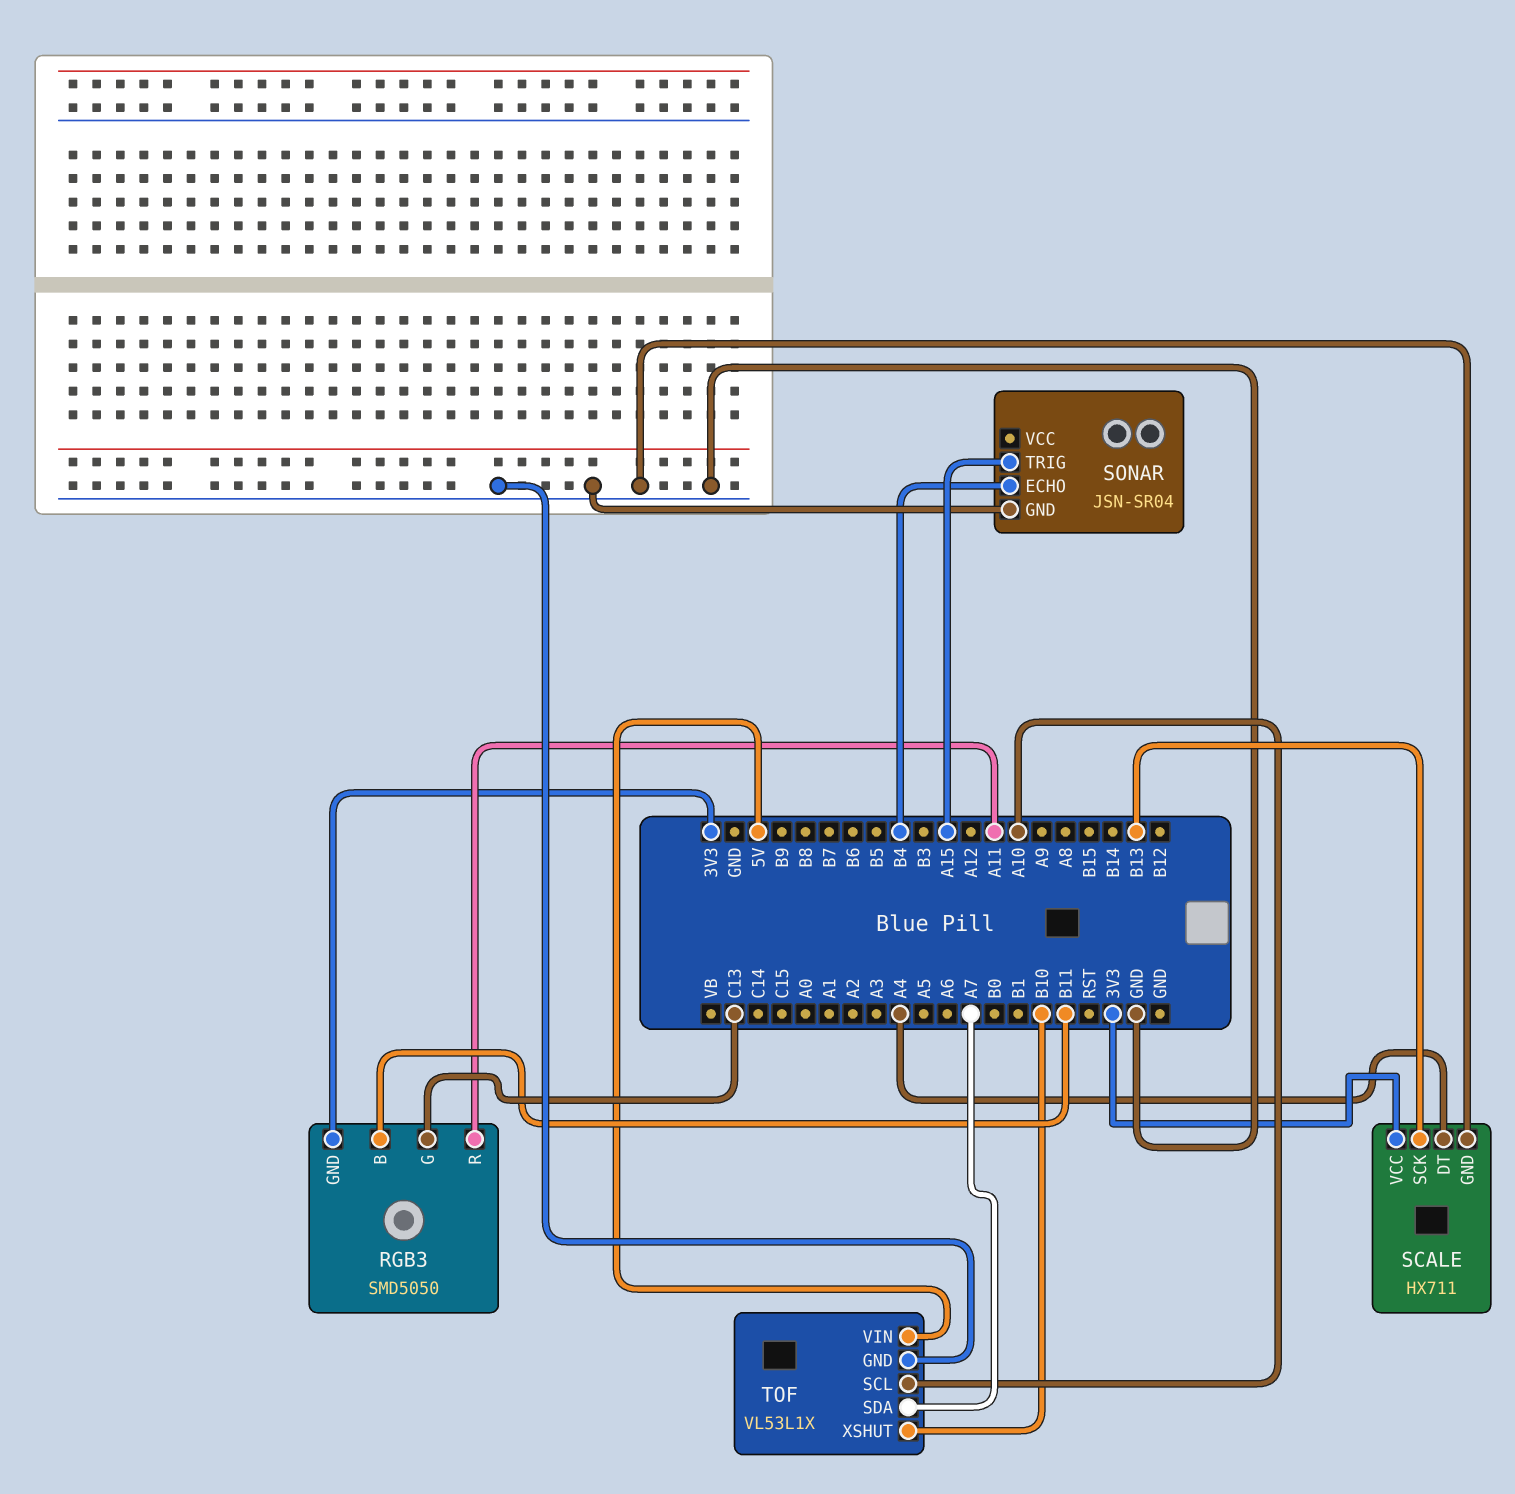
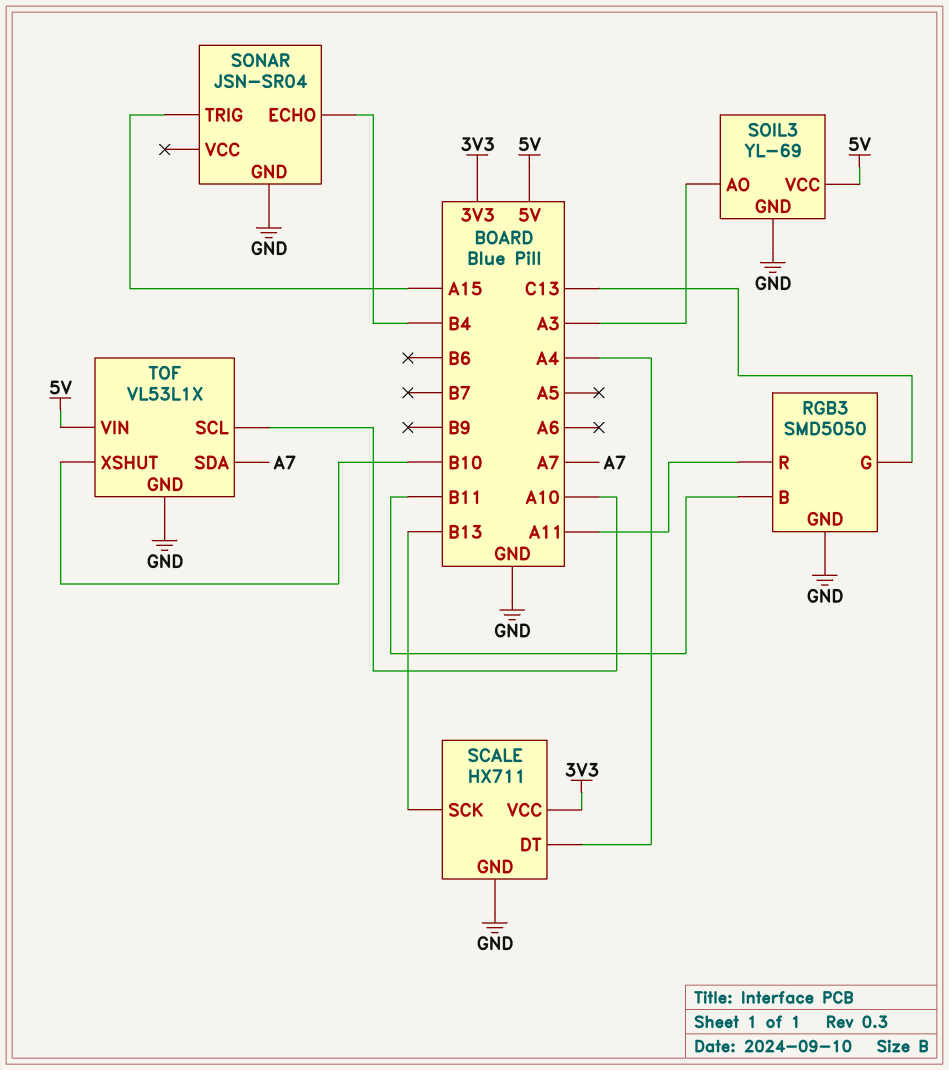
RGB3 pin GND: 3V3 -> GND
SOIL3: none -> YL-69
SOIL3 pin AO: none -> A3
SOIL3 pin GND: none -> GND
SOIL3 pin VCC: none -> 5V

